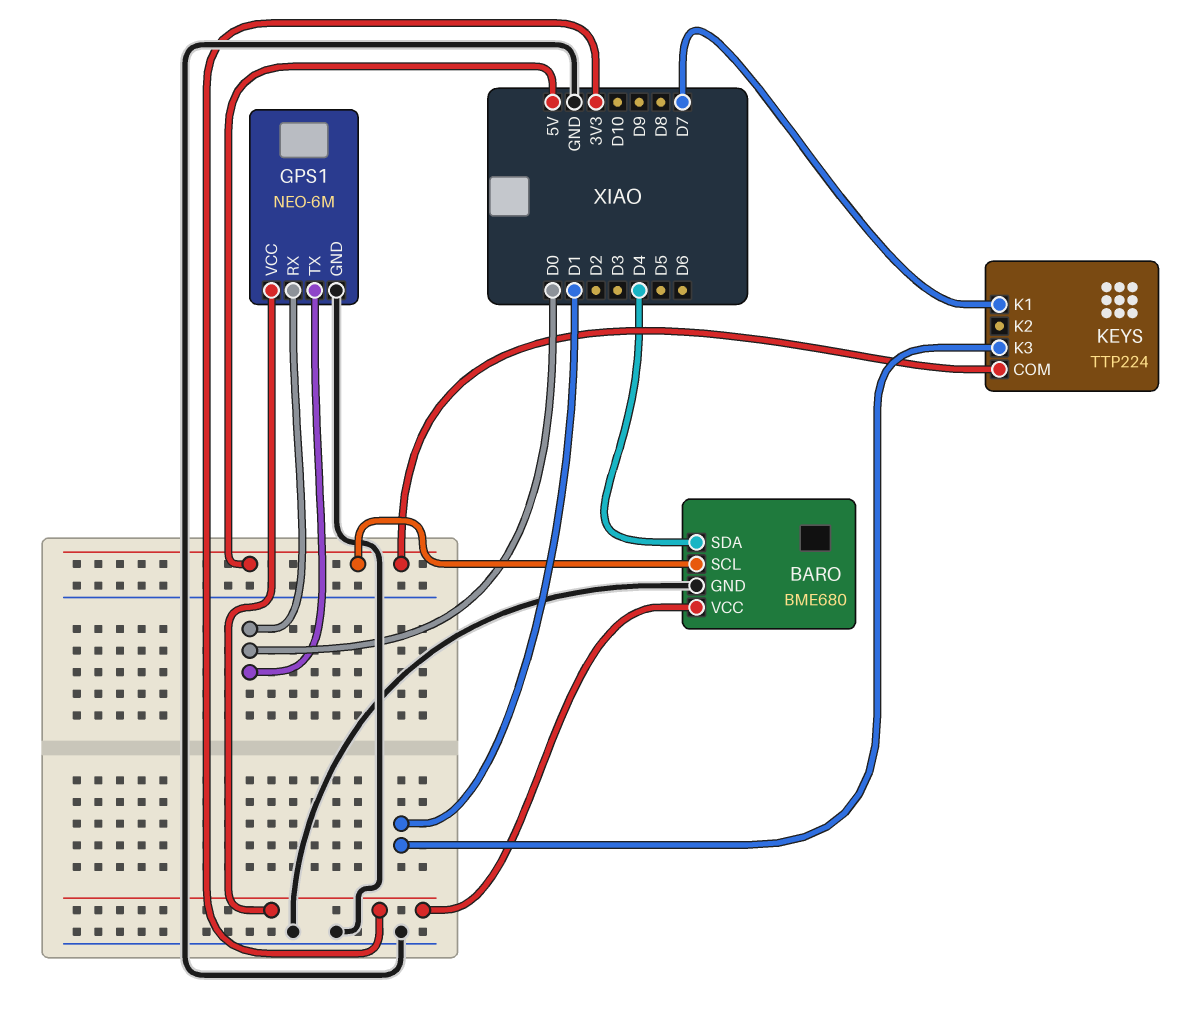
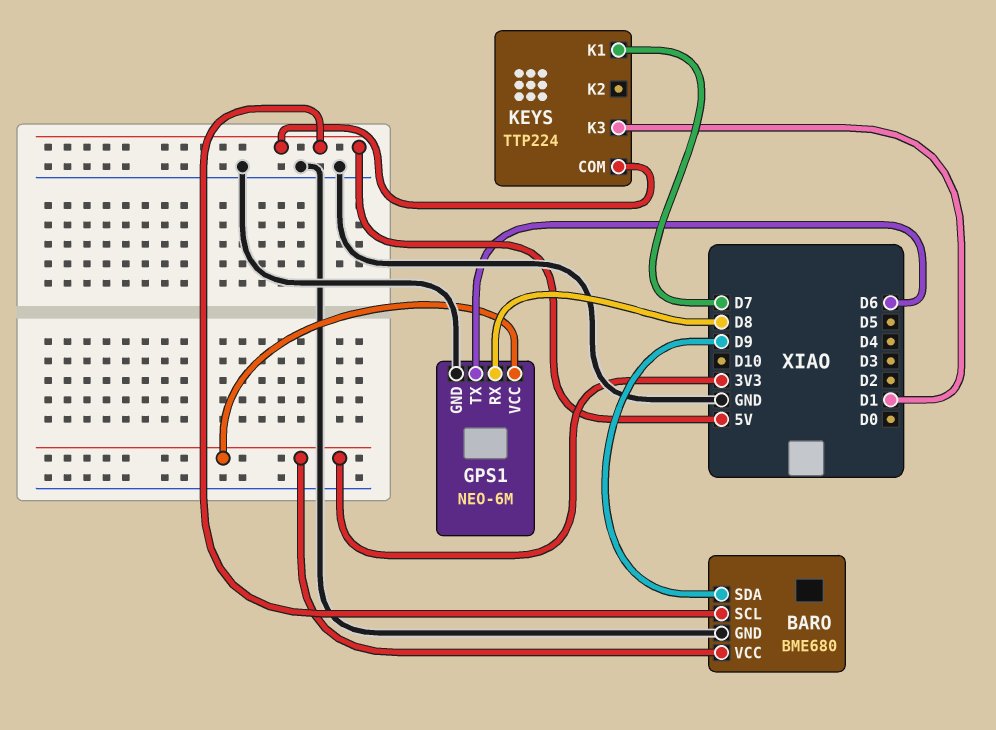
BARO pin SDA: D4 -> D9
GPS1 pin RX: D0 -> D8
GPS1 pin TX: D0 -> D6

